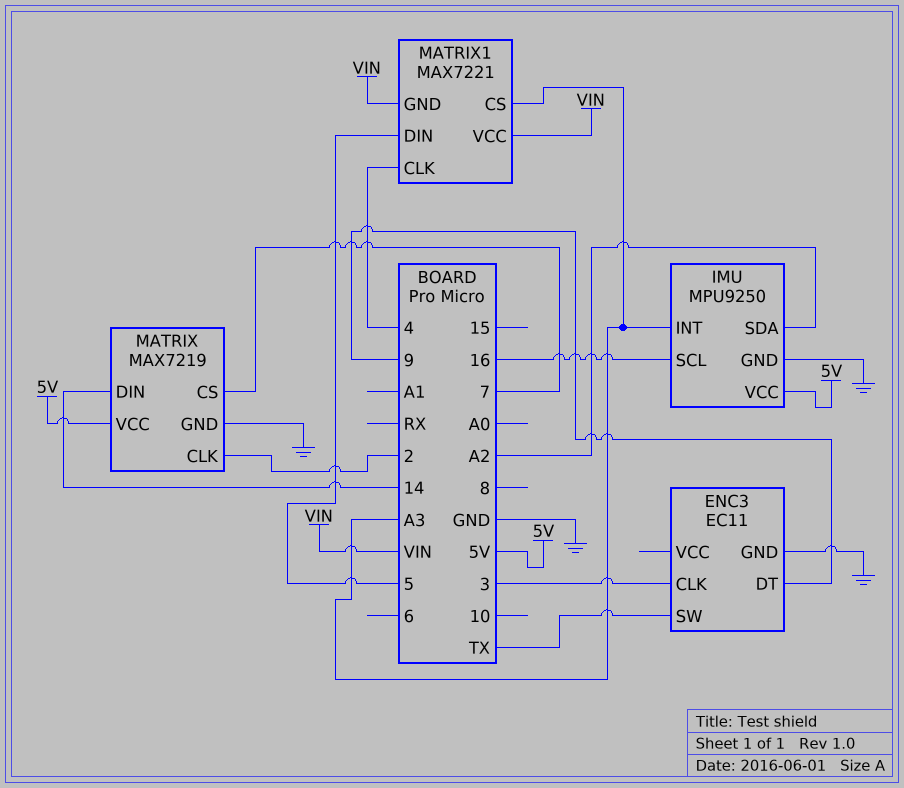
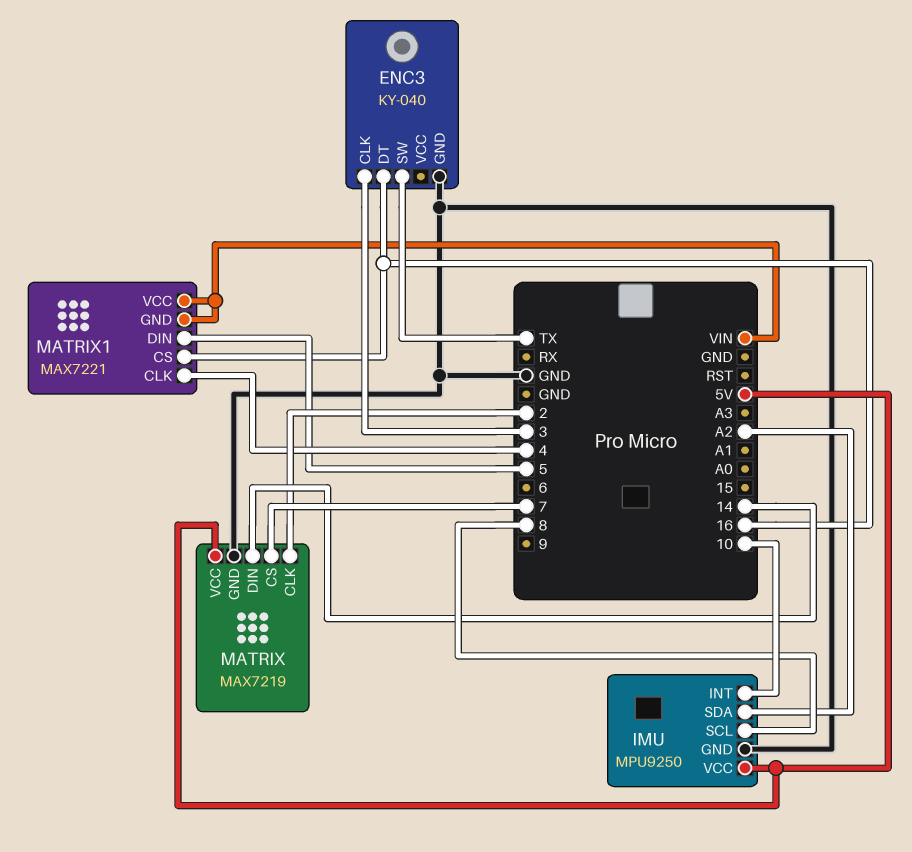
ENC3: EC11 -> KY-040
ENC3 pin DT: 9 -> 16
IMU pin INT: A3 -> 10
IMU pin SCL: 16 -> 8
MATRIX1 pin CS: A3 -> 16

